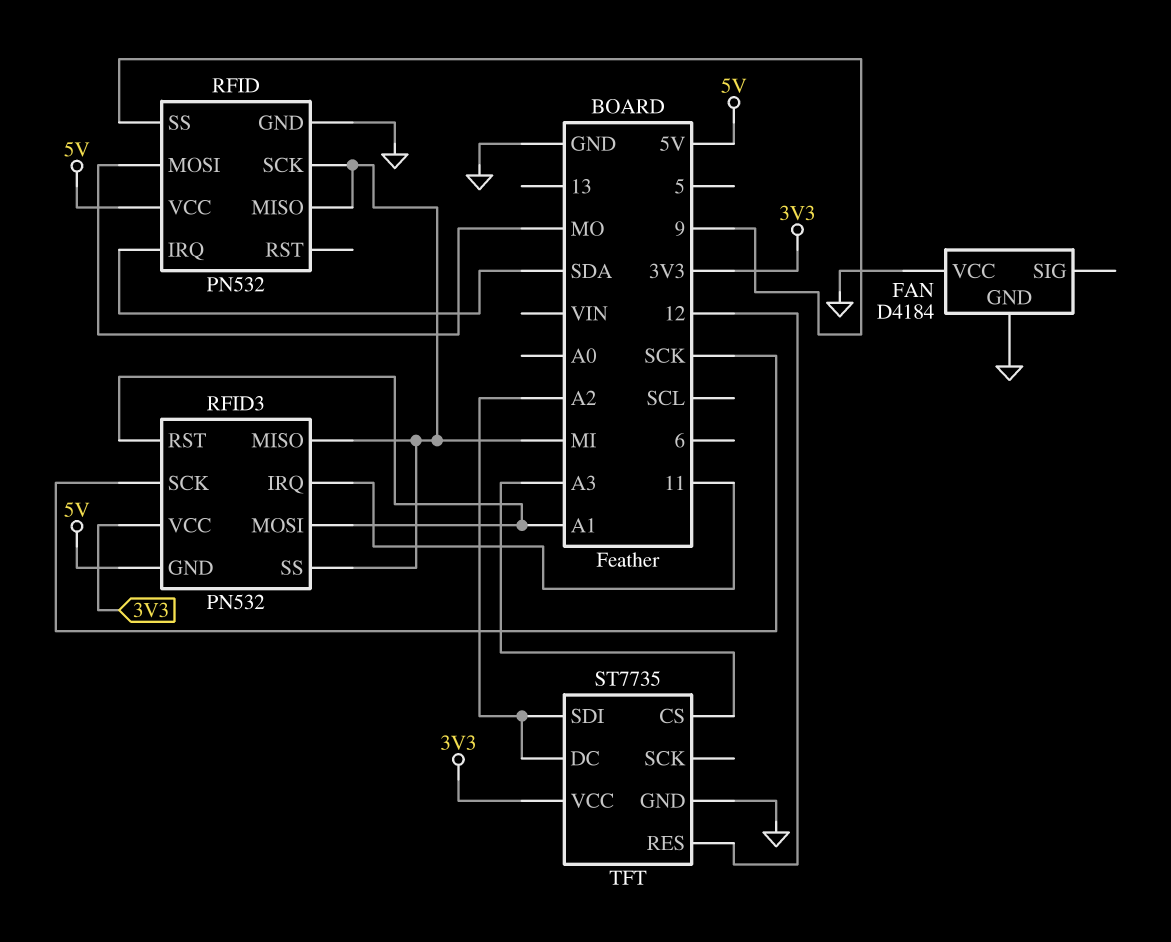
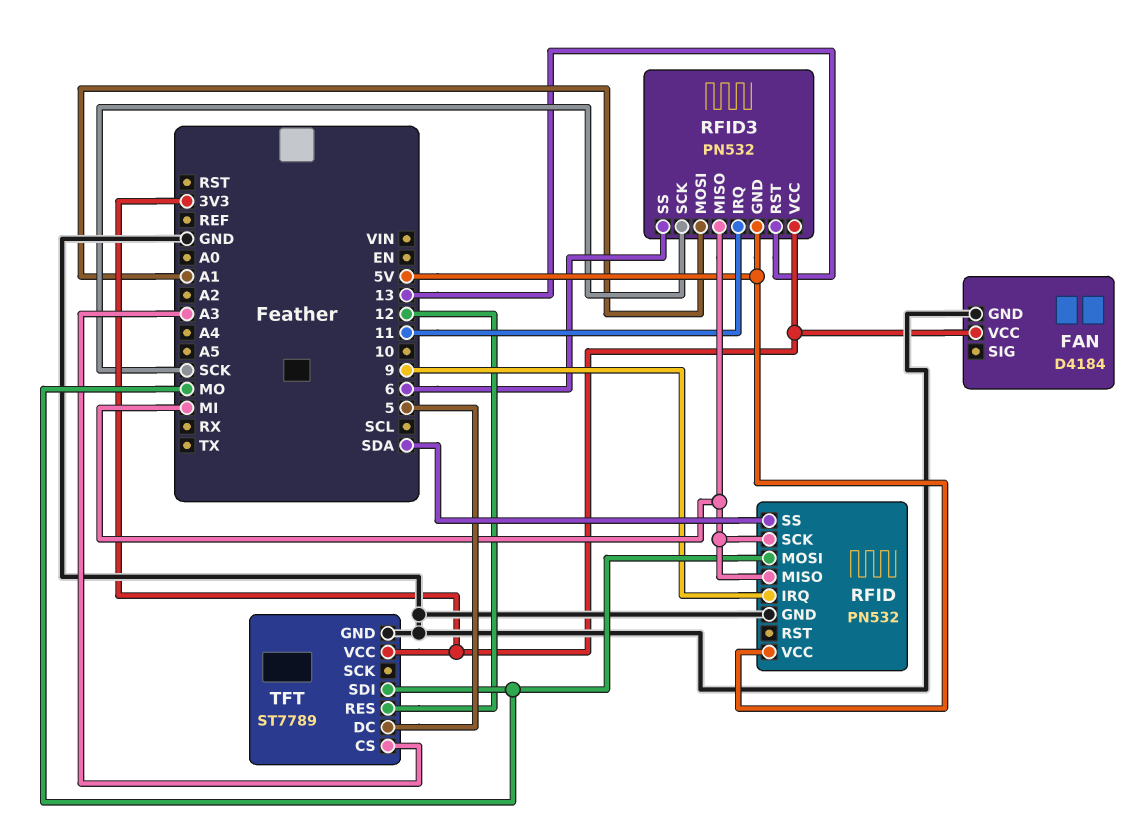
FAN pin VCC: GND -> 3V3
RFID pin IRQ: SDA -> 9
RFID pin SS: 9 -> SDA
RFID3 pin RST: A1 -> 13
RFID3 pin SS: MI -> 6
TFT: ST7735 -> ST7789
TFT pin DC: A2 -> 5
TFT pin SDI: A2 -> MO

